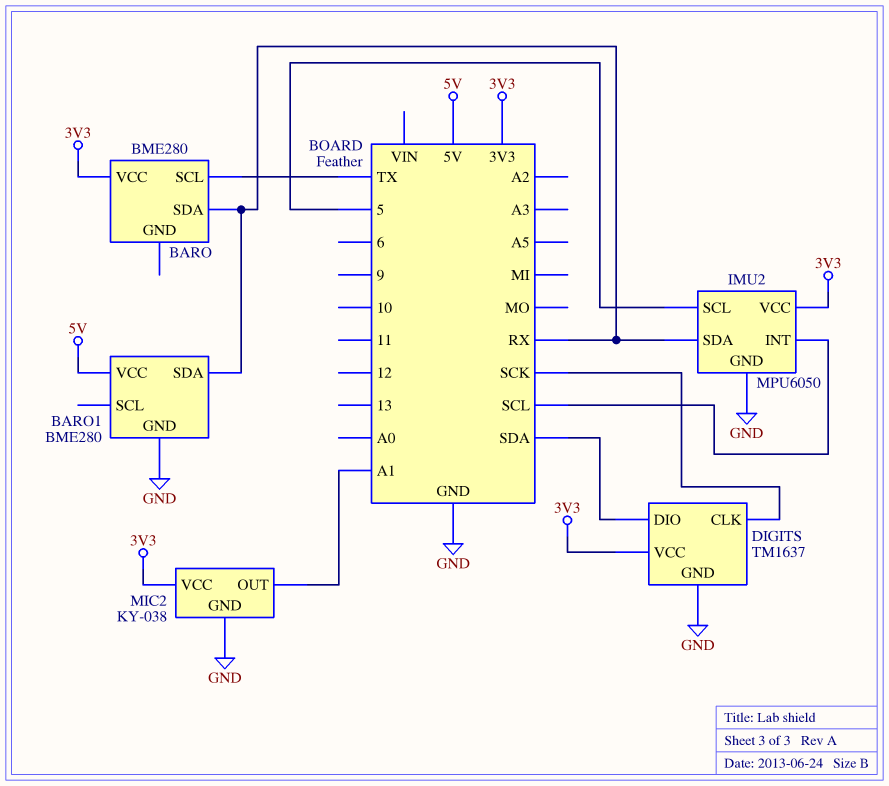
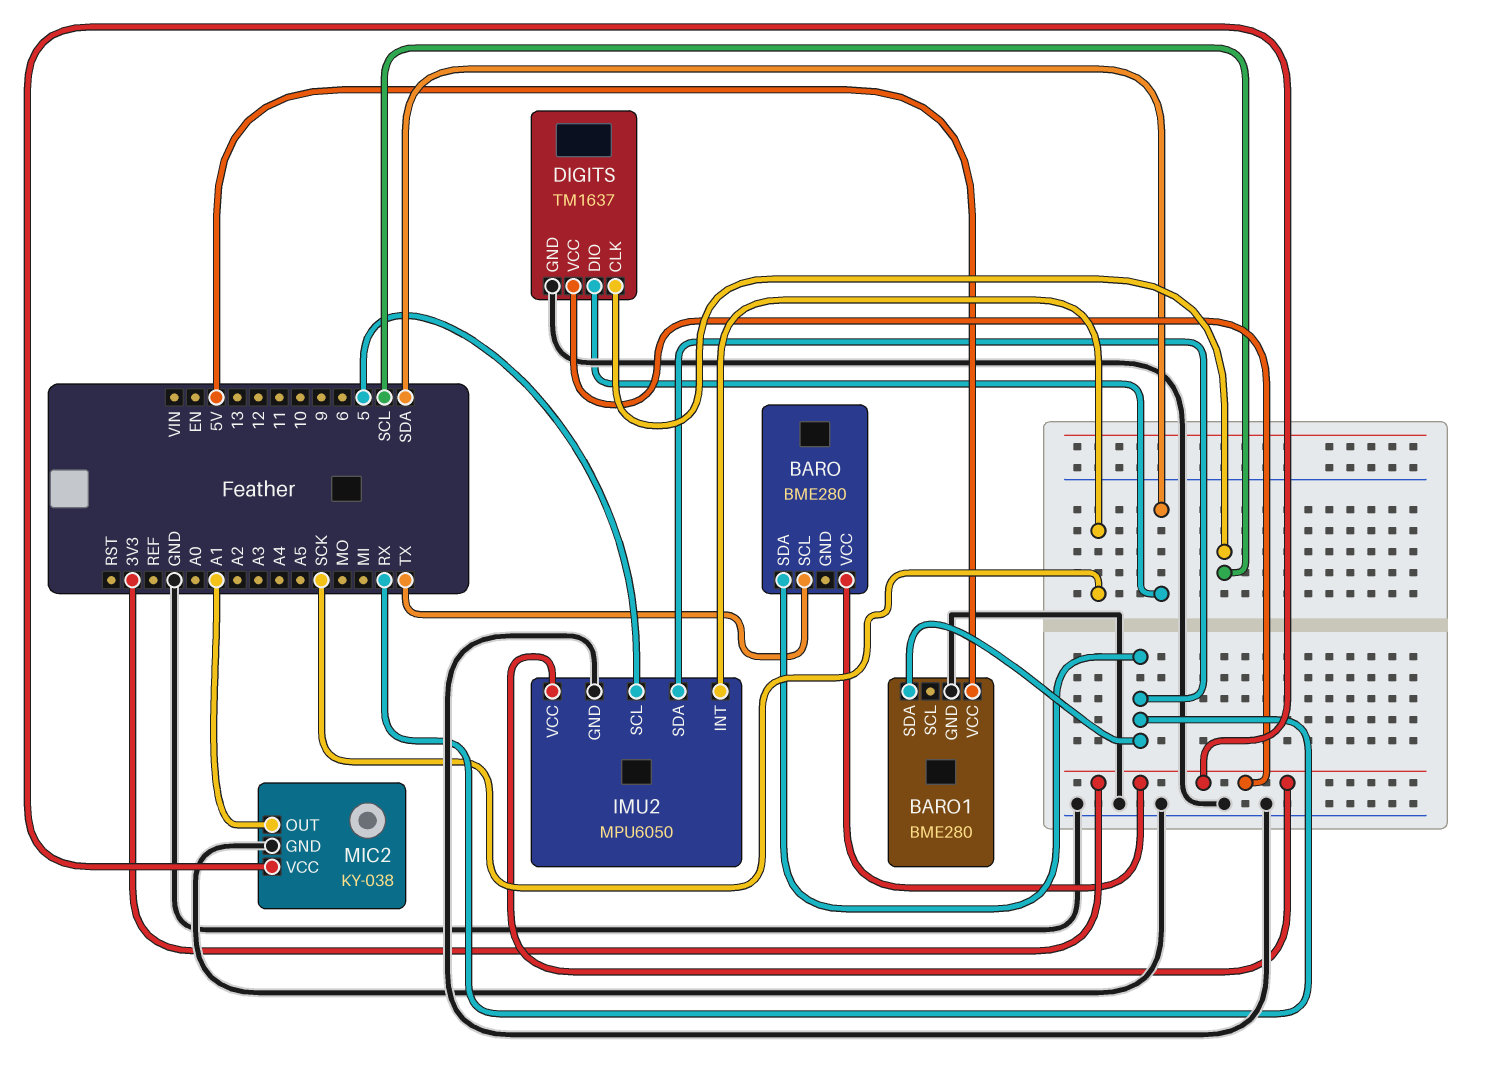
DIGITS pin CLK: SCK -> SCL
IMU2 pin INT: SCL -> SCK

